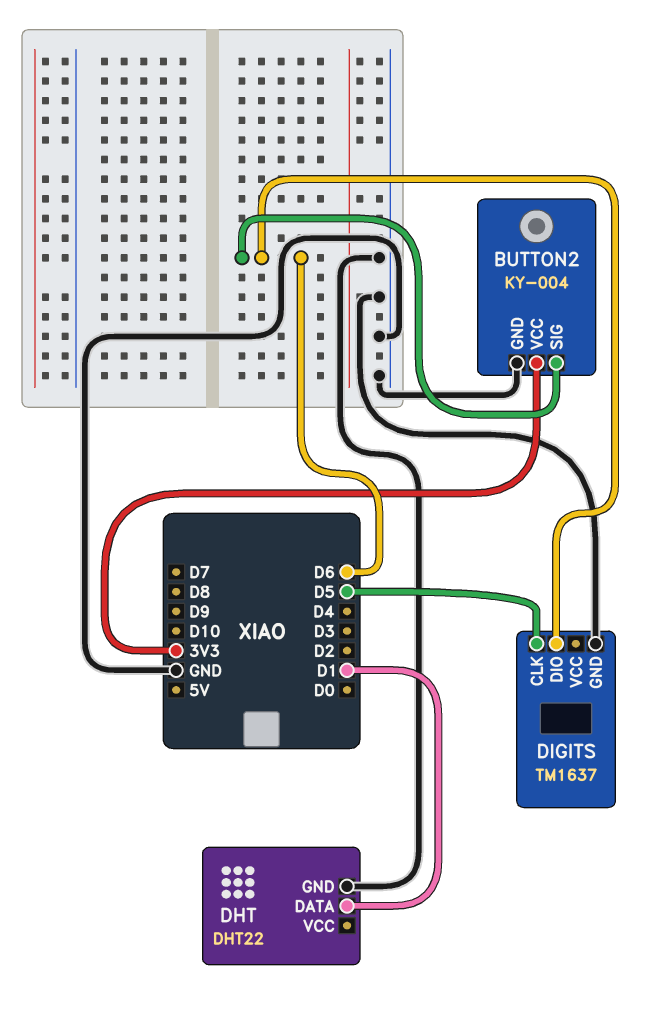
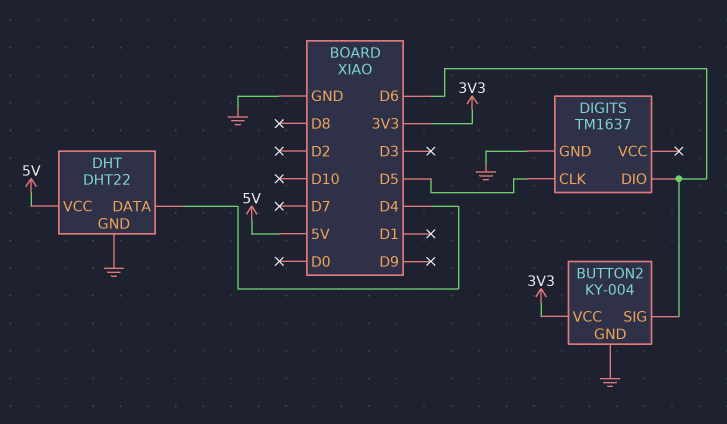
DHT pin DATA: D1 -> D4
DHT pin VCC: none -> 5V

